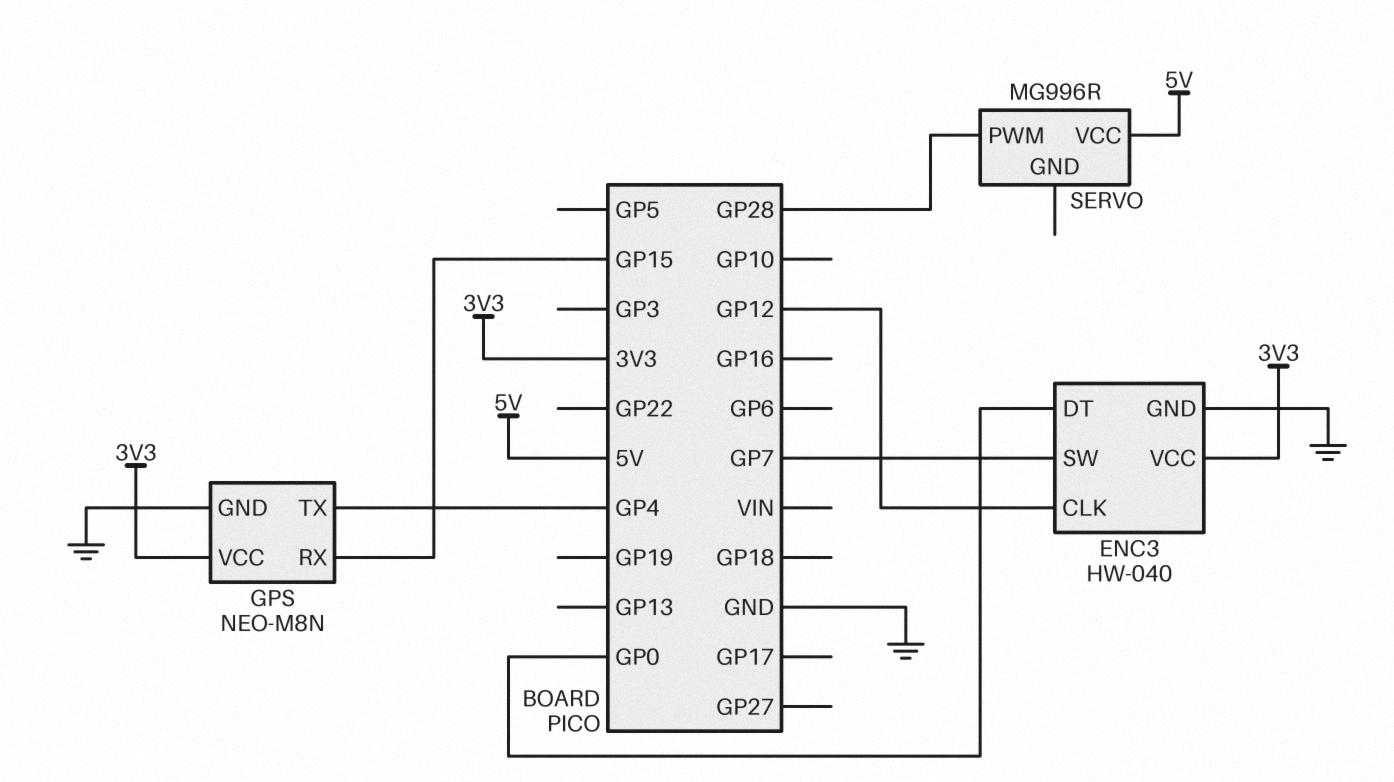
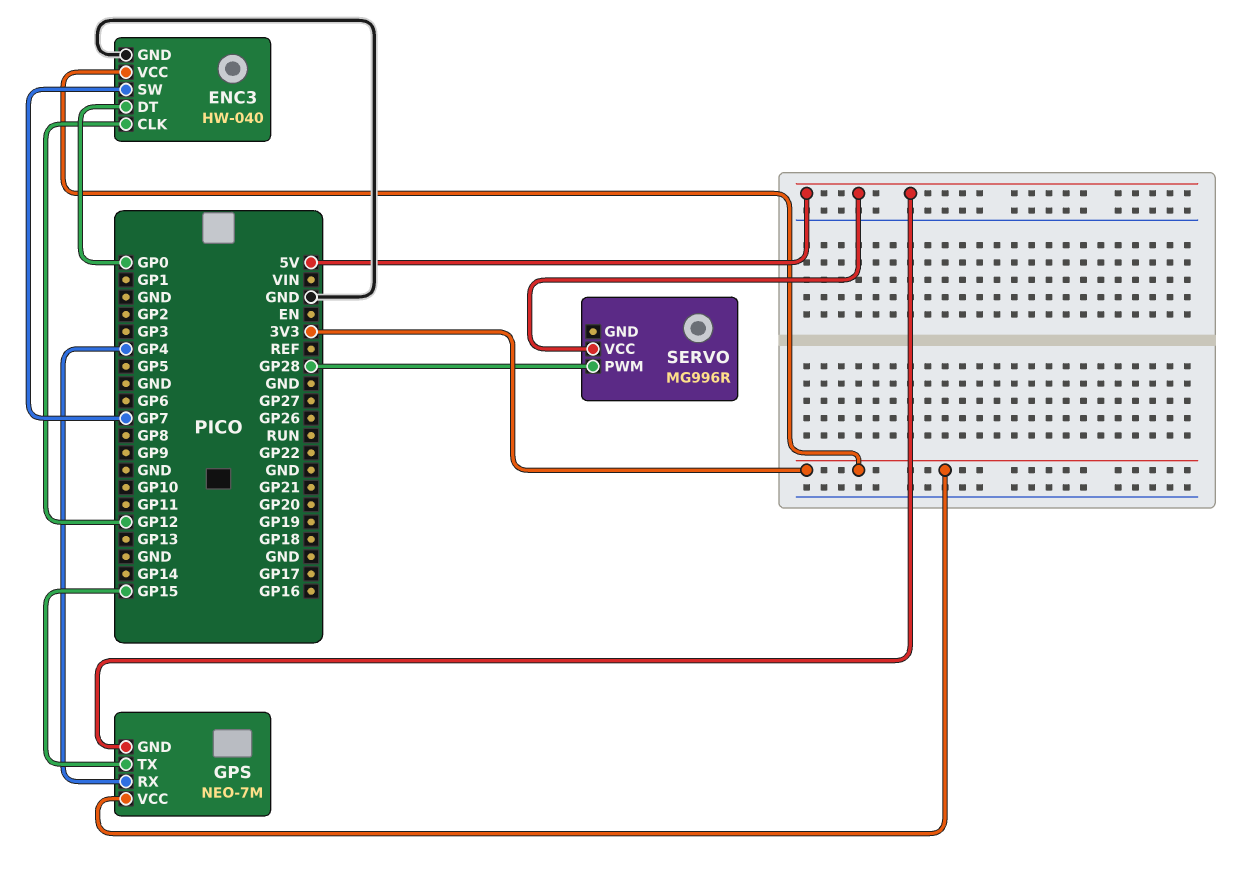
GPS: NEO-M8N -> NEO-7M
GPS pin GND: GND -> 5V
GPS pin RX: GP15 -> GP4
GPS pin TX: GP4 -> GP15

